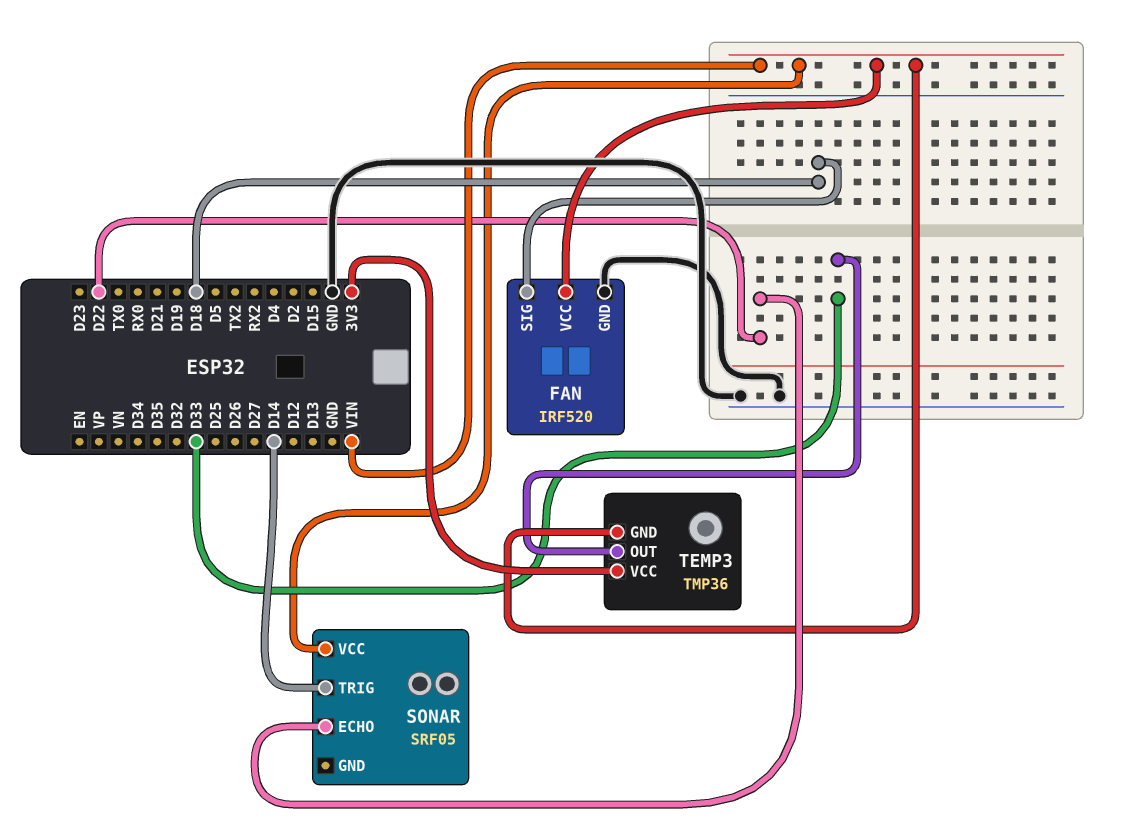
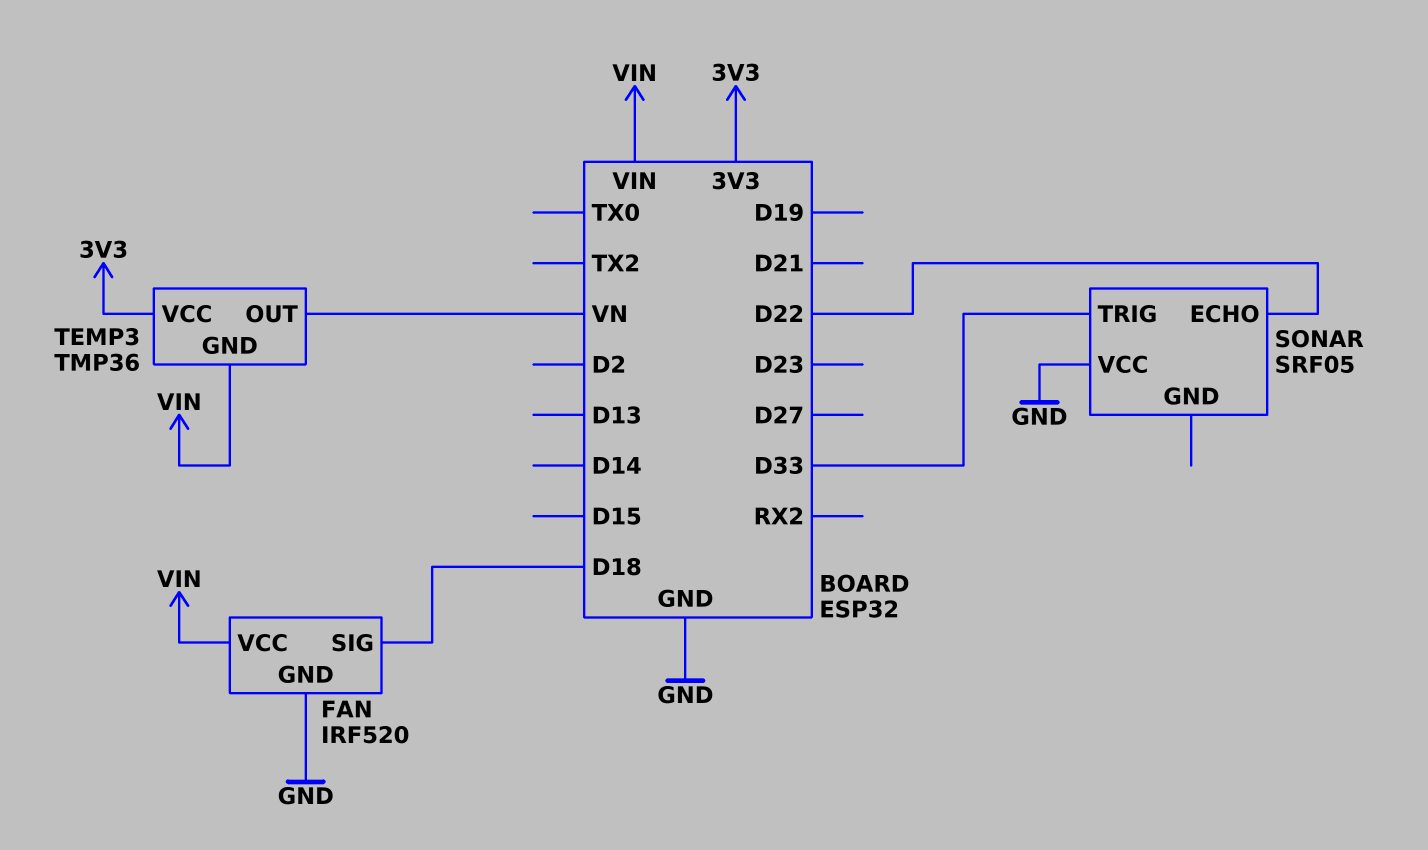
SONAR pin TRIG: D14 -> D33
SONAR pin VCC: VIN -> GND
TEMP3 pin OUT: D33 -> VN

